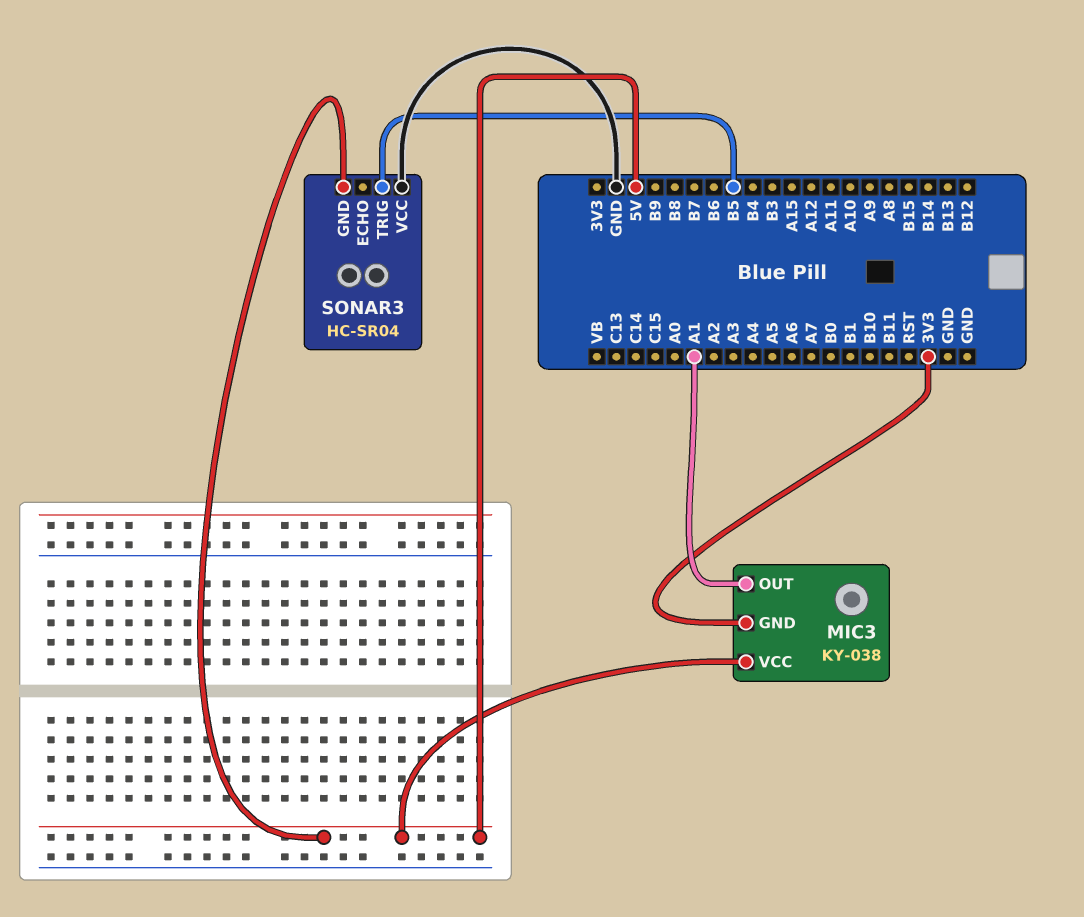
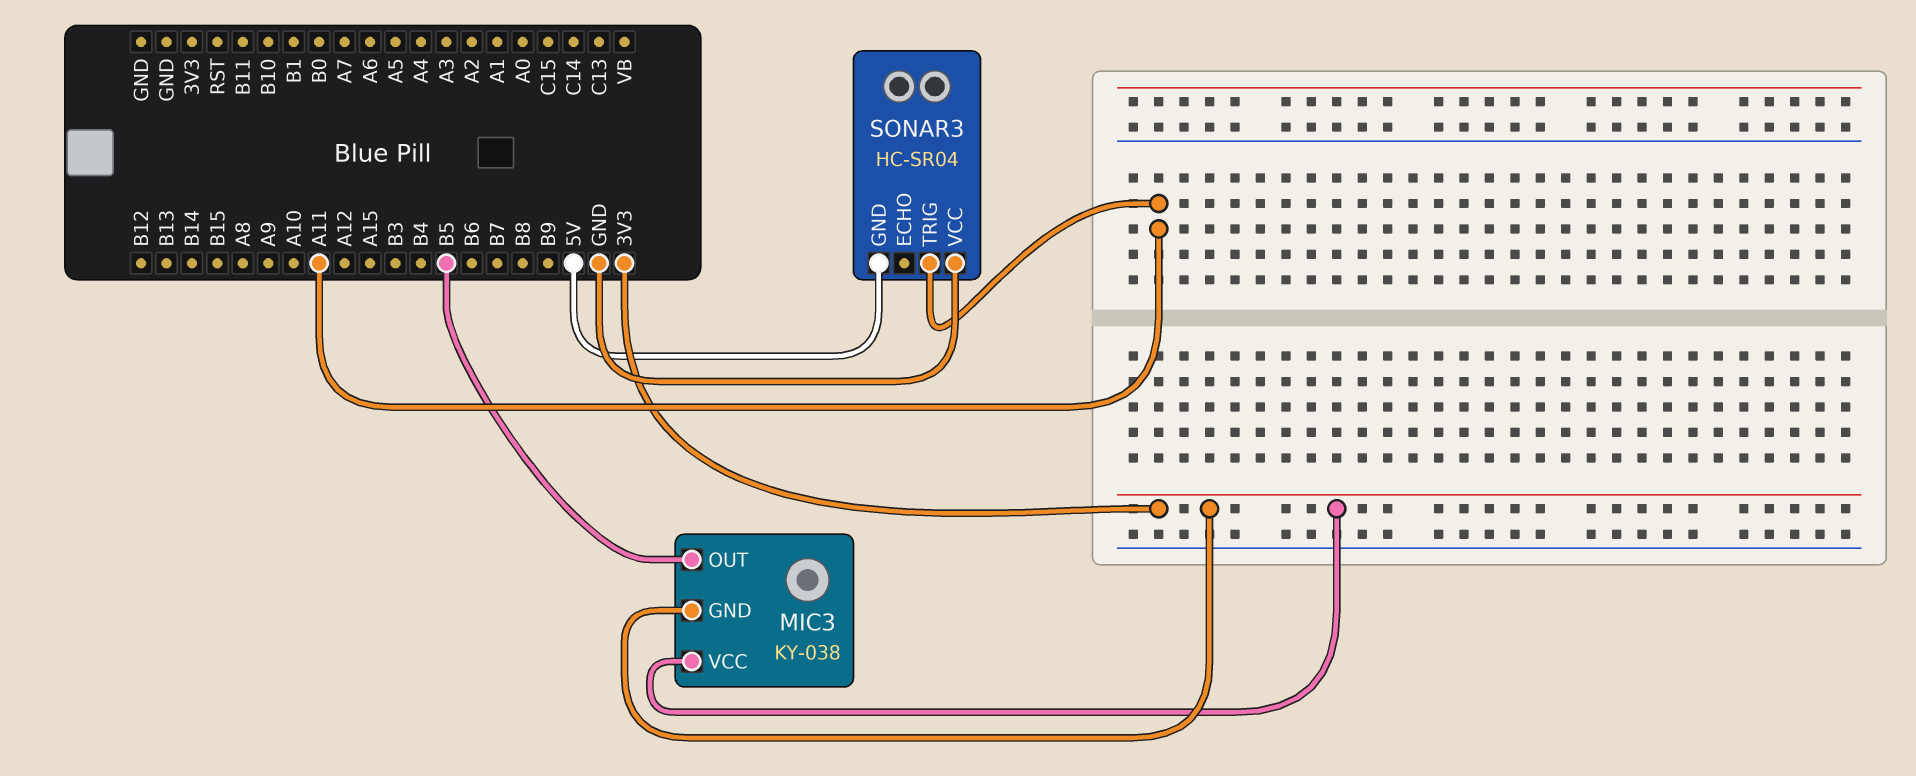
MIC3 pin OUT: A1 -> B5
MIC3 pin VCC: 5V -> 3V3
SONAR3 pin TRIG: B5 -> A11

